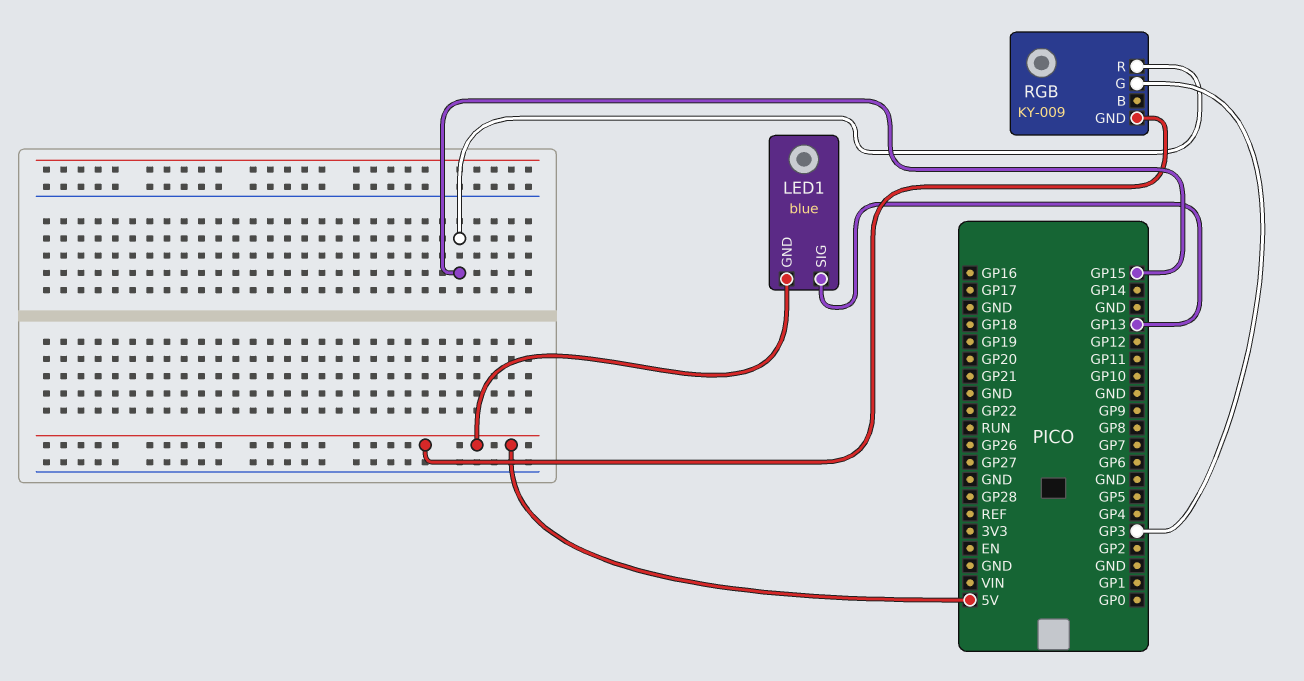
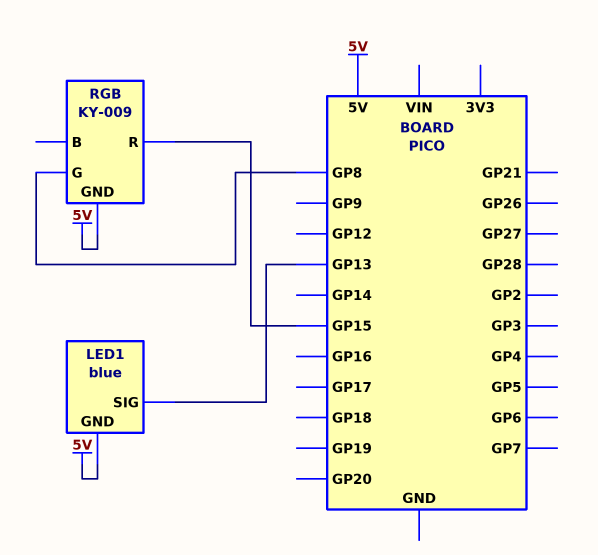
RGB pin G: GP3 -> GP8

